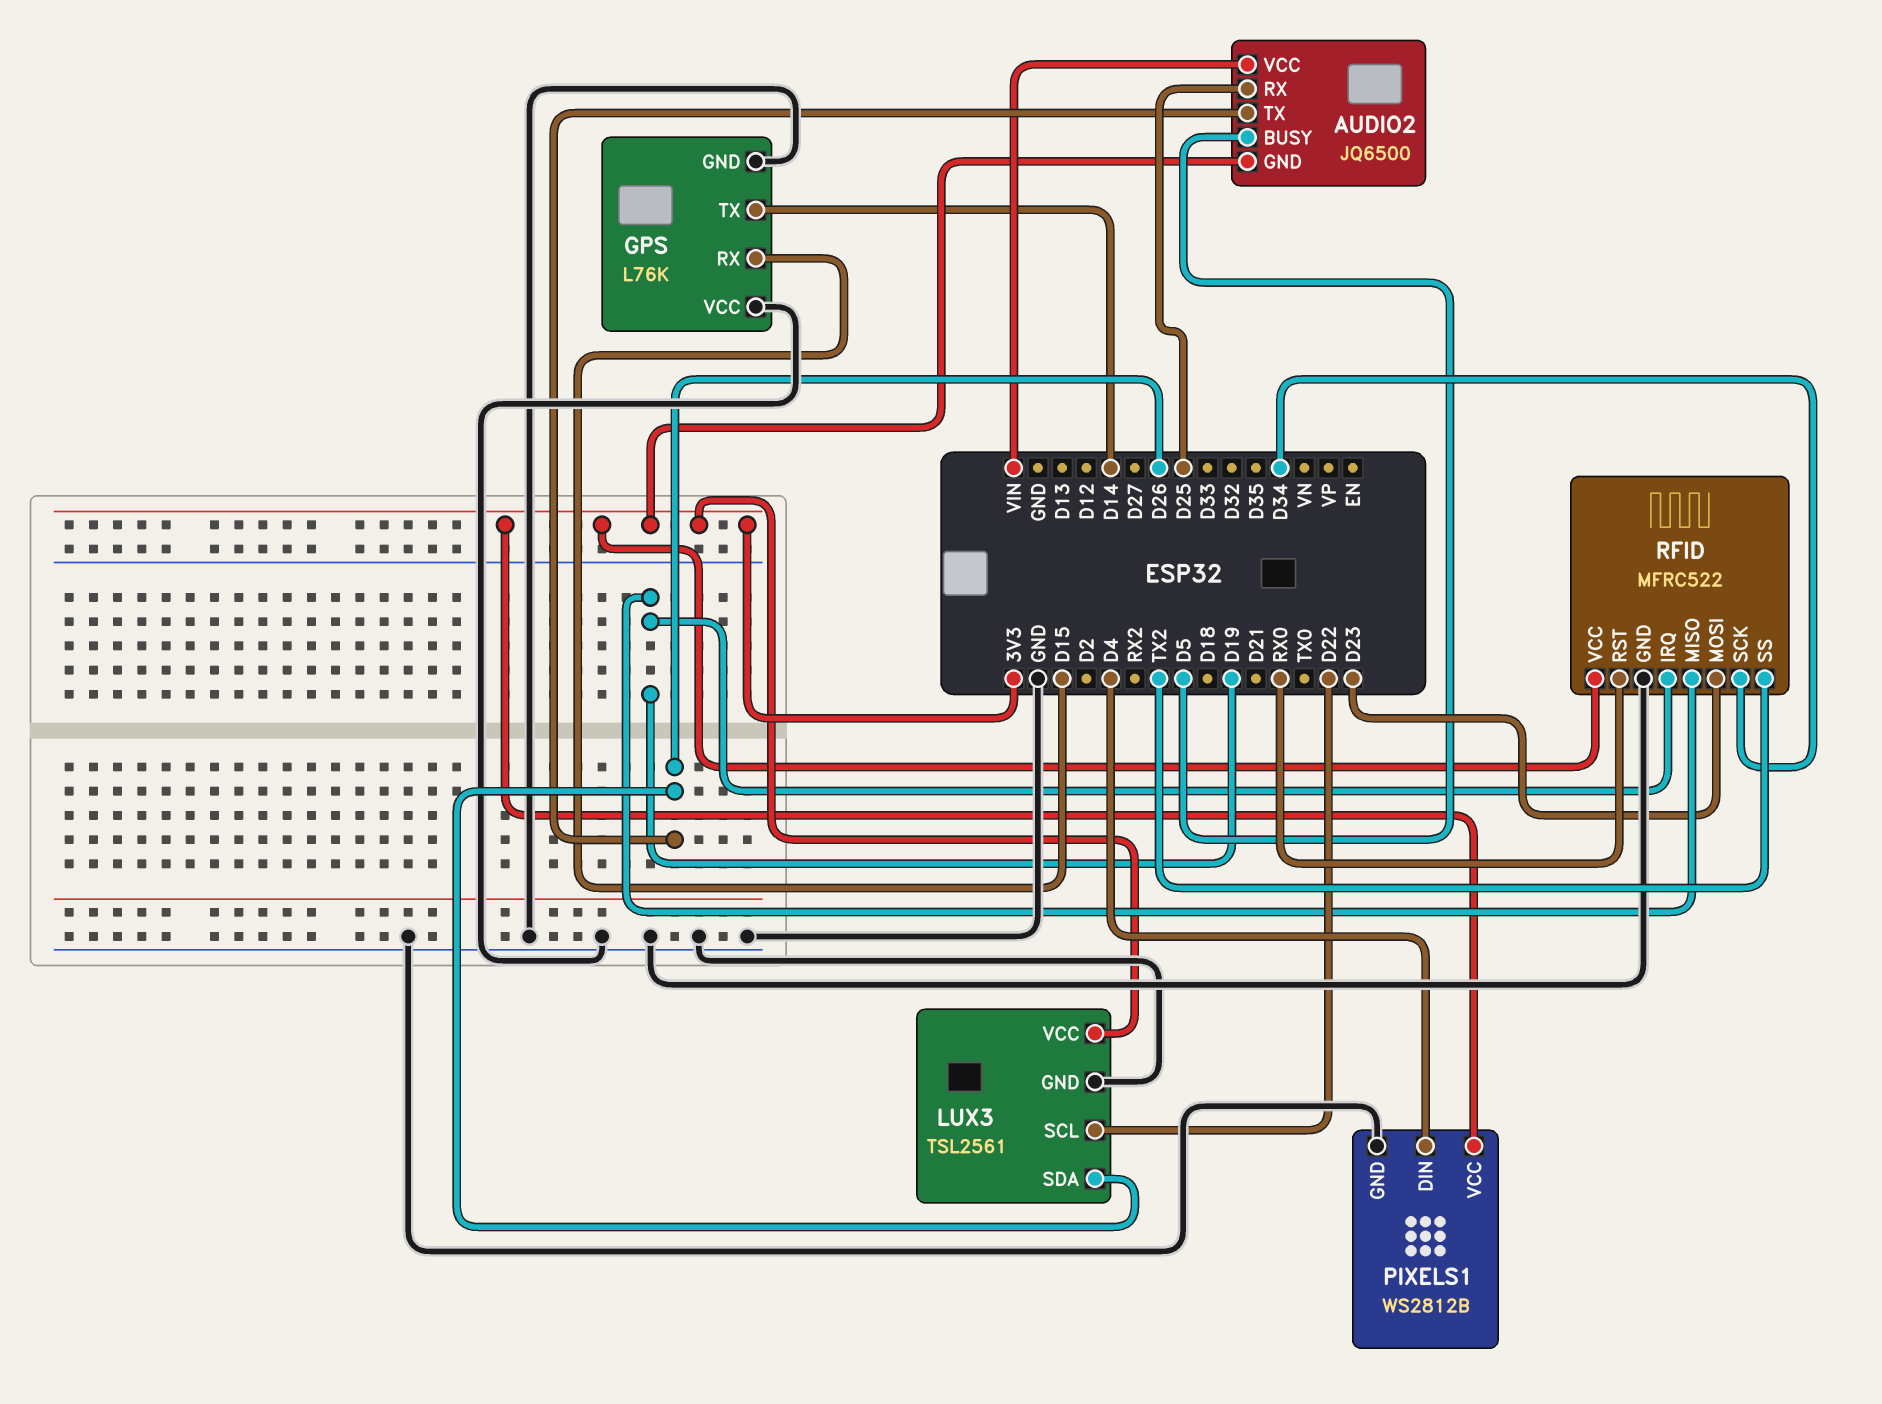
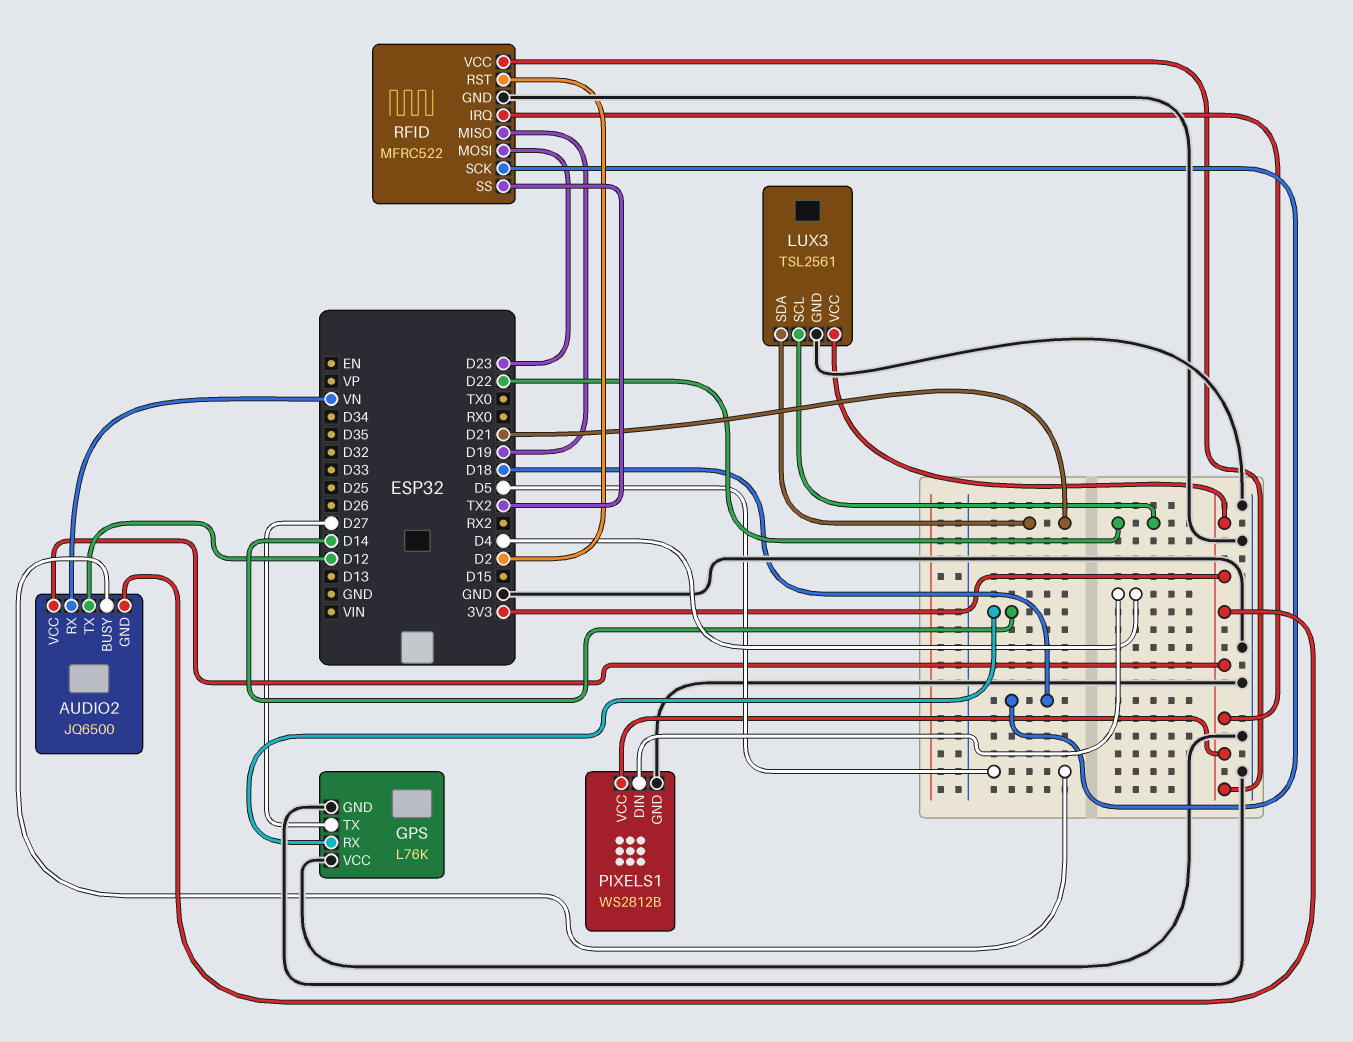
AUDIO2 pin RX: D25 -> VN
AUDIO2 pin TX: D26 -> D12
AUDIO2 pin VCC: VIN -> 3V3
GPS pin RX: D15 -> D14
GPS pin TX: D14 -> D27
LUX3 pin SDA: D26 -> D21
RFID pin IRQ: D19 -> 3V3
RFID pin RST: RX0 -> D2
RFID pin SCK: D34 -> D18

